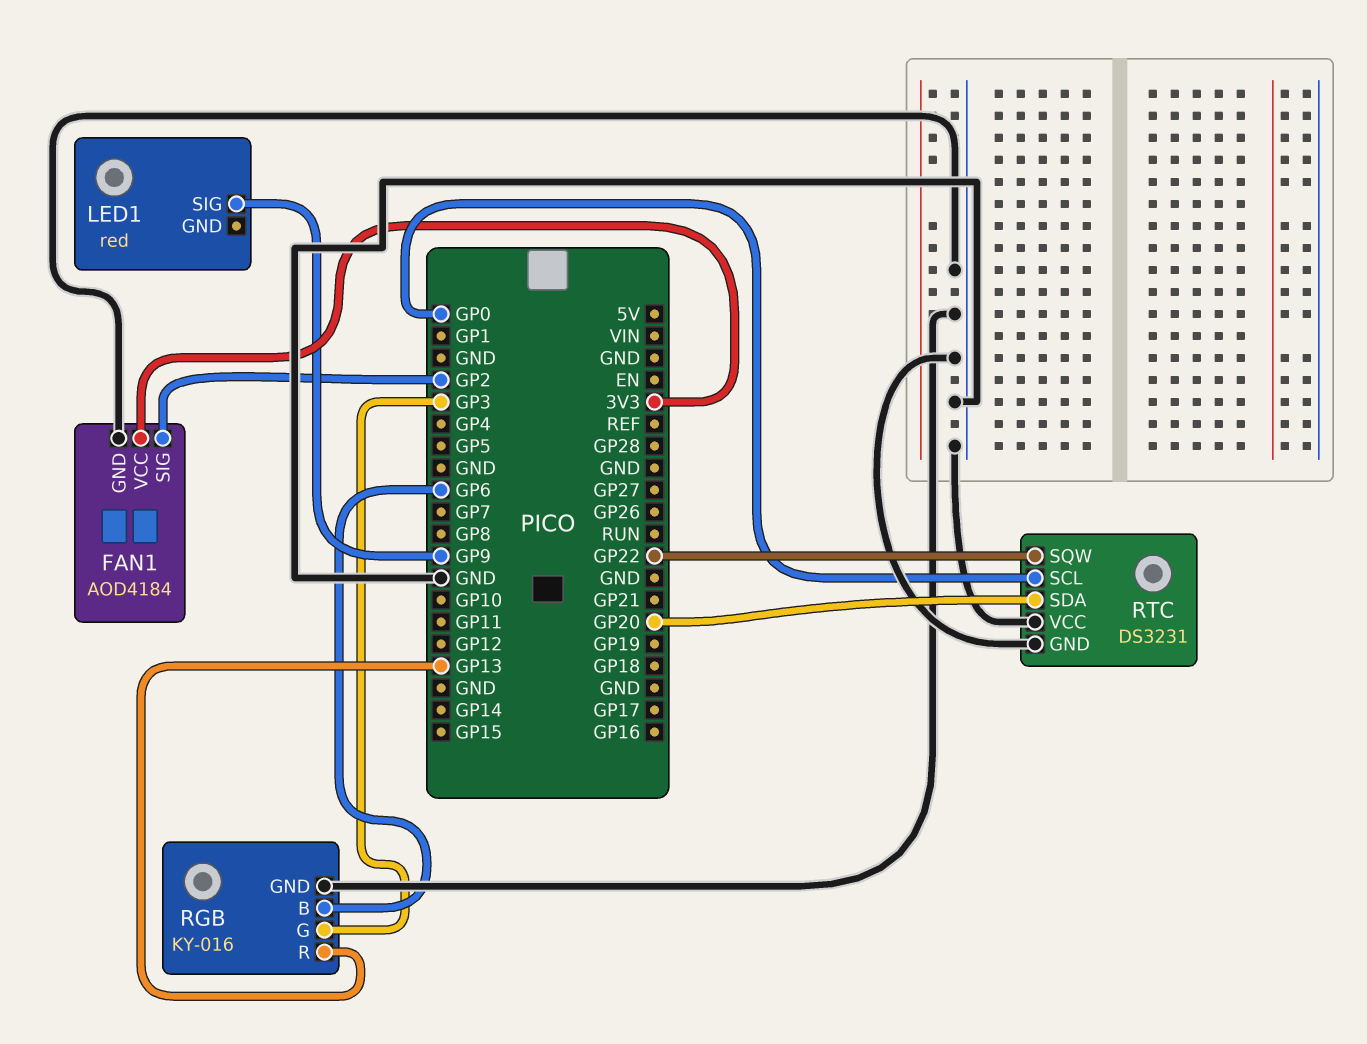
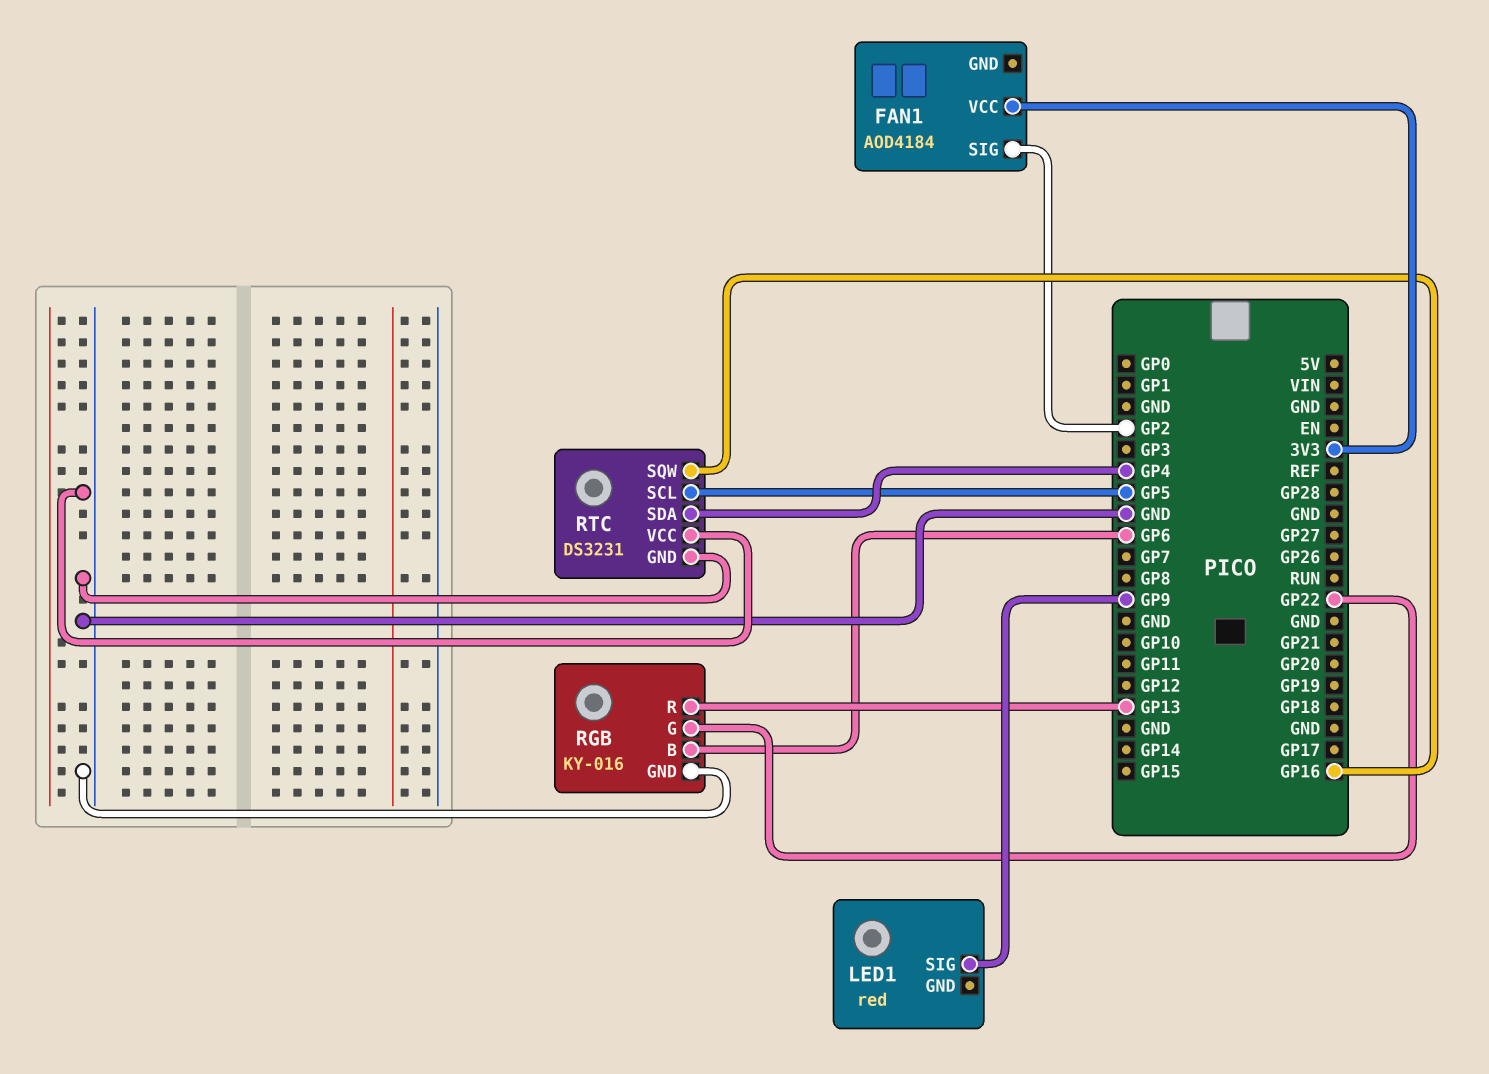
FAN1 pin GND: GND -> none
RGB pin G: GP3 -> GP22
RTC pin SCL: GP0 -> GP5
RTC pin SDA: GP20 -> GP4
RTC pin SQW: GP22 -> GP16

